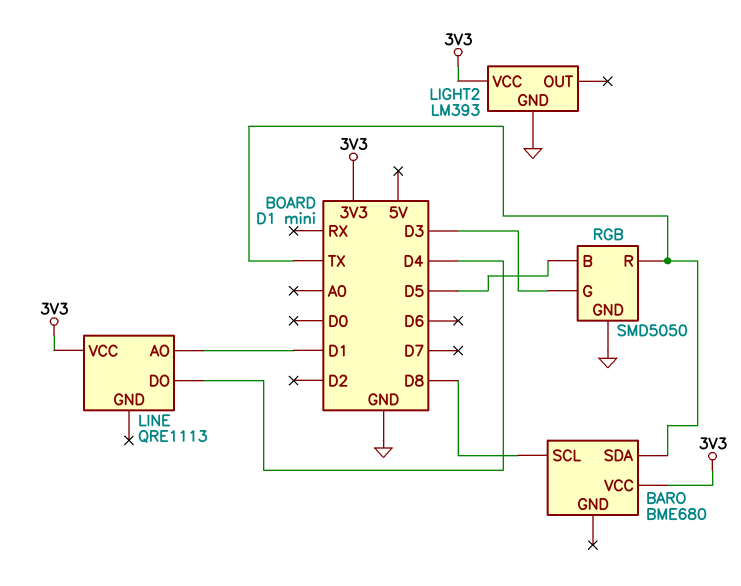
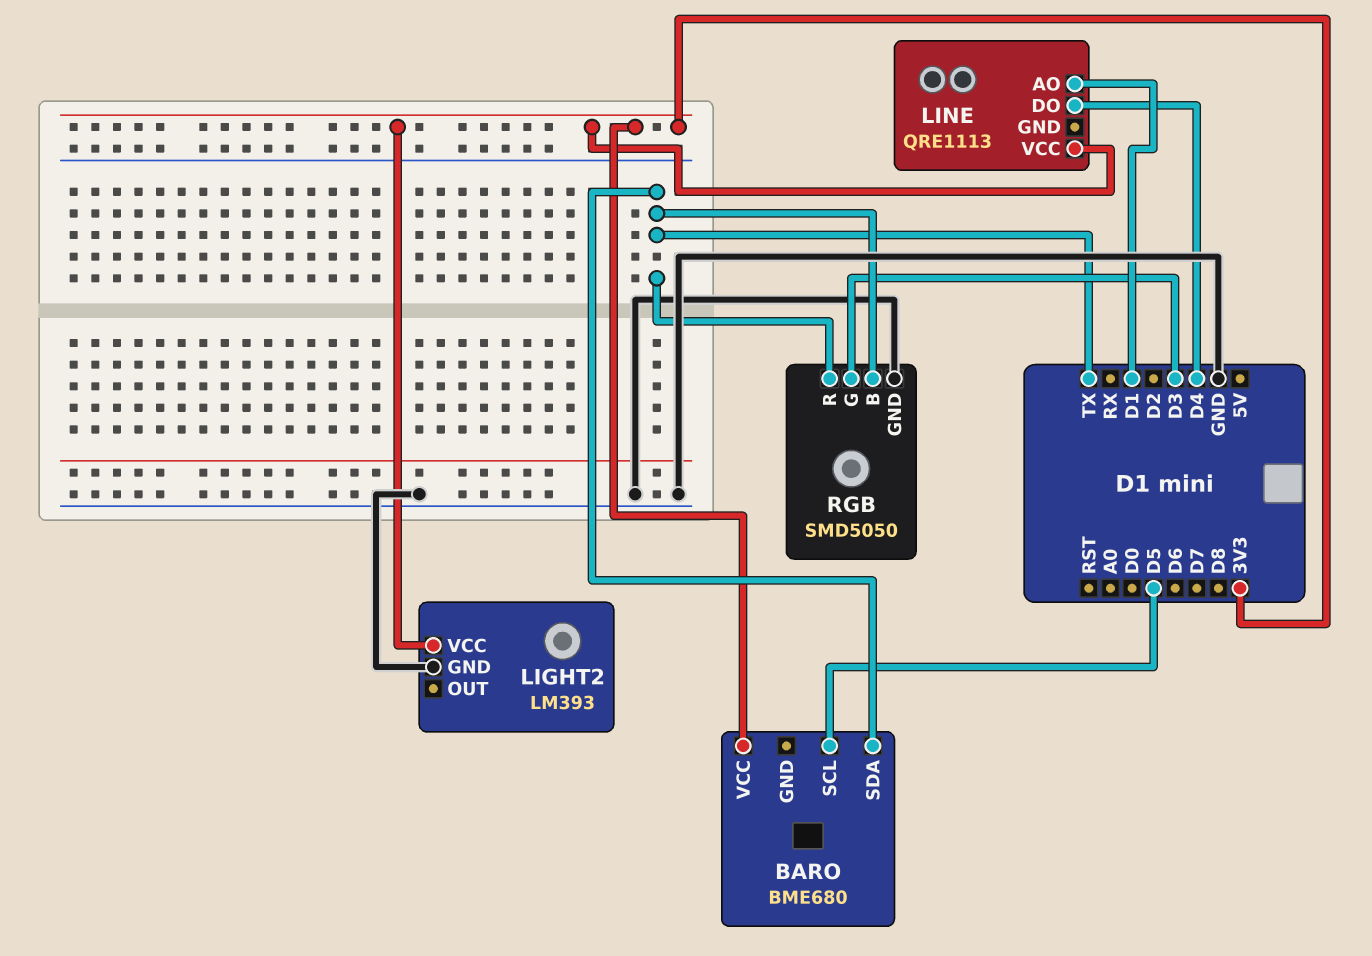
BARO pin SCL: D8 -> D5
RGB pin B: D5 -> TX

